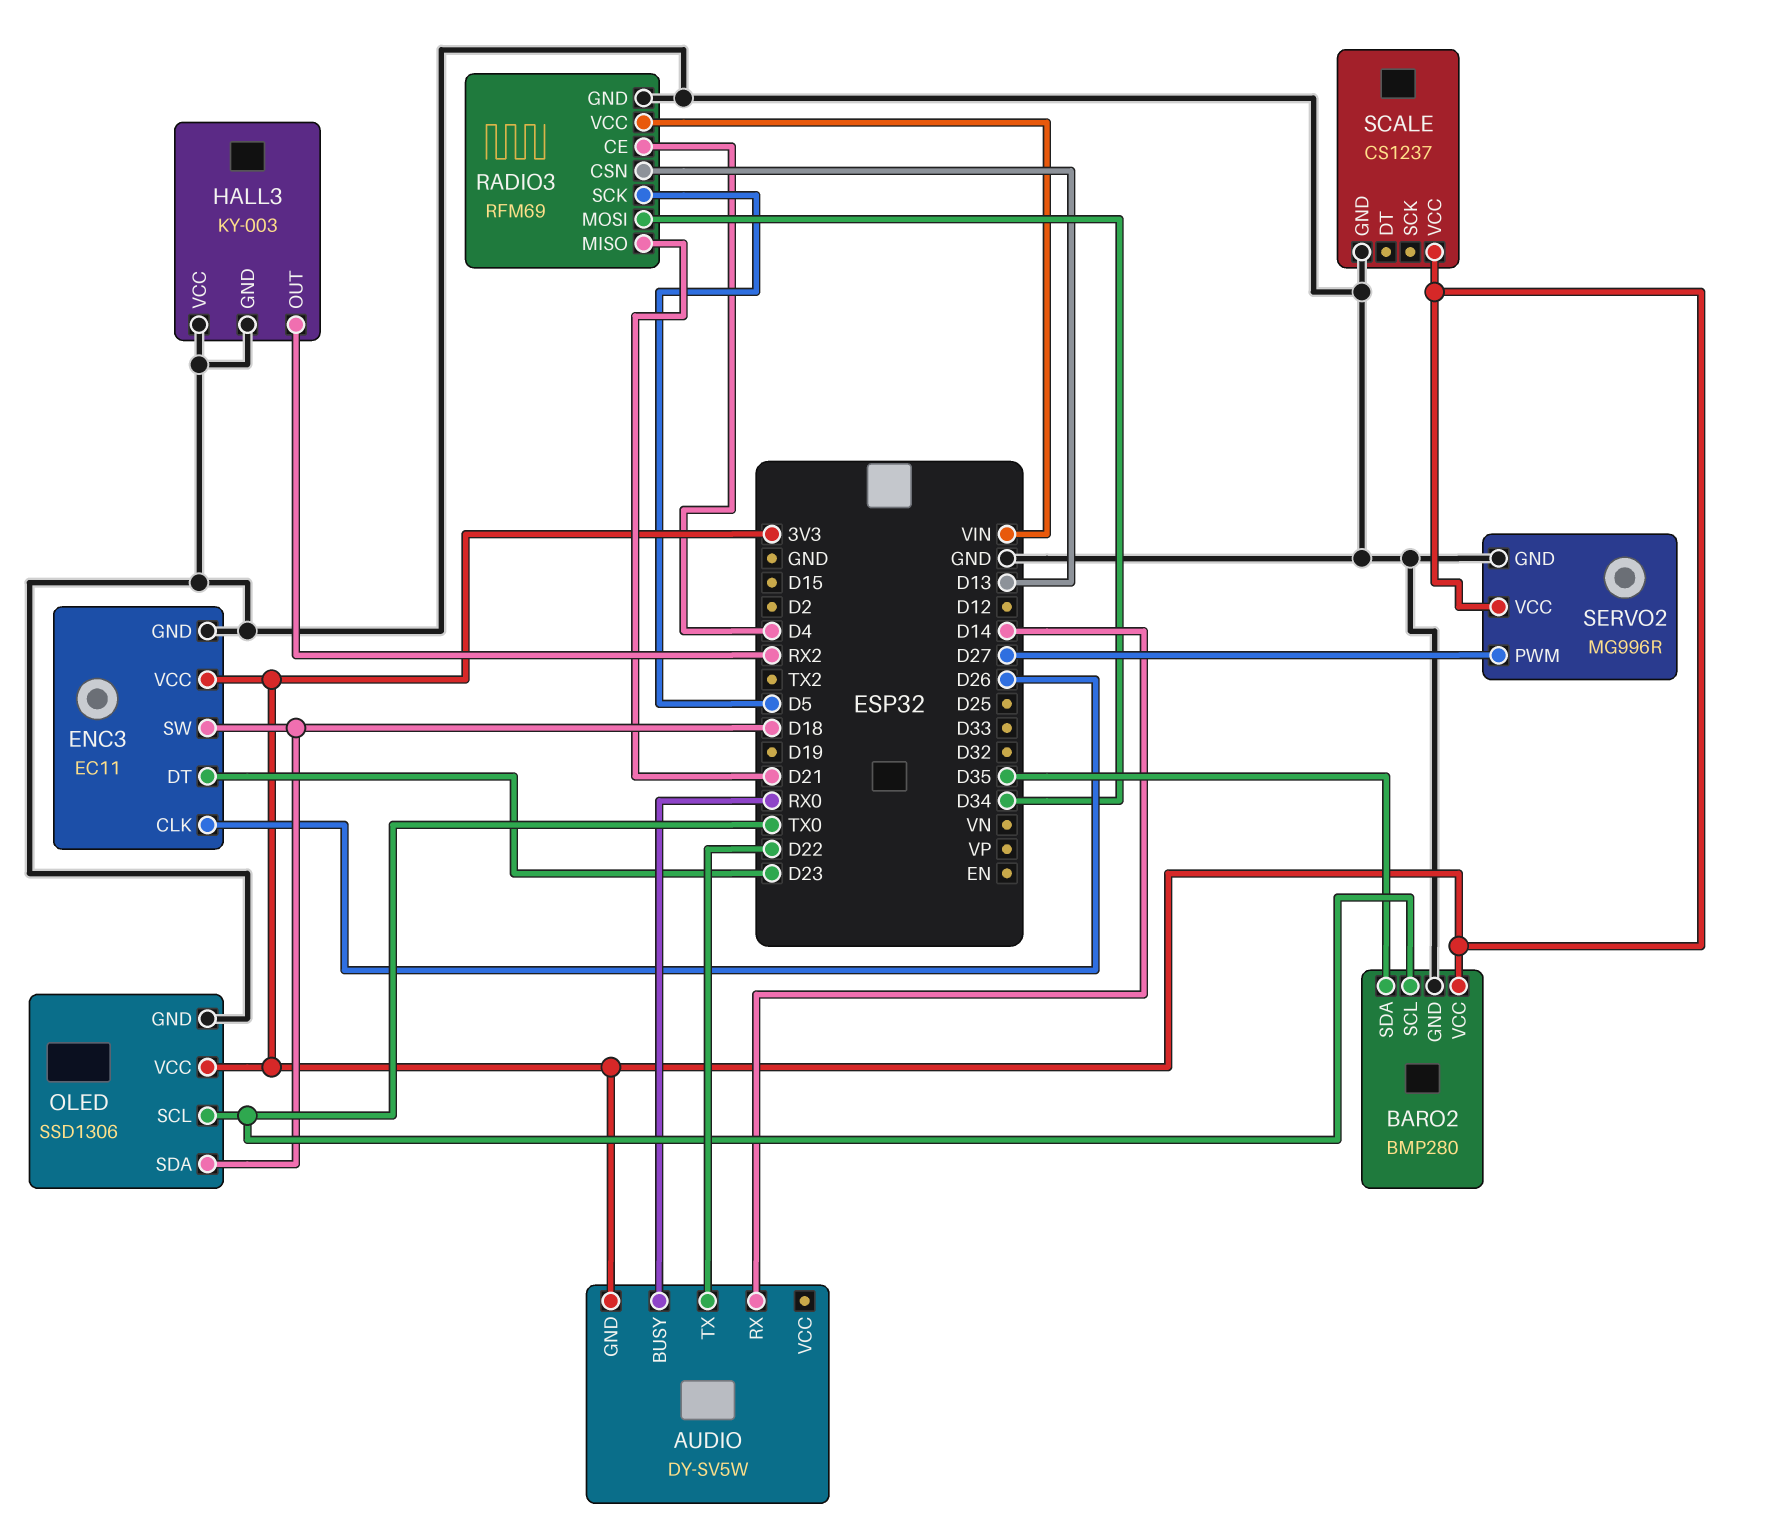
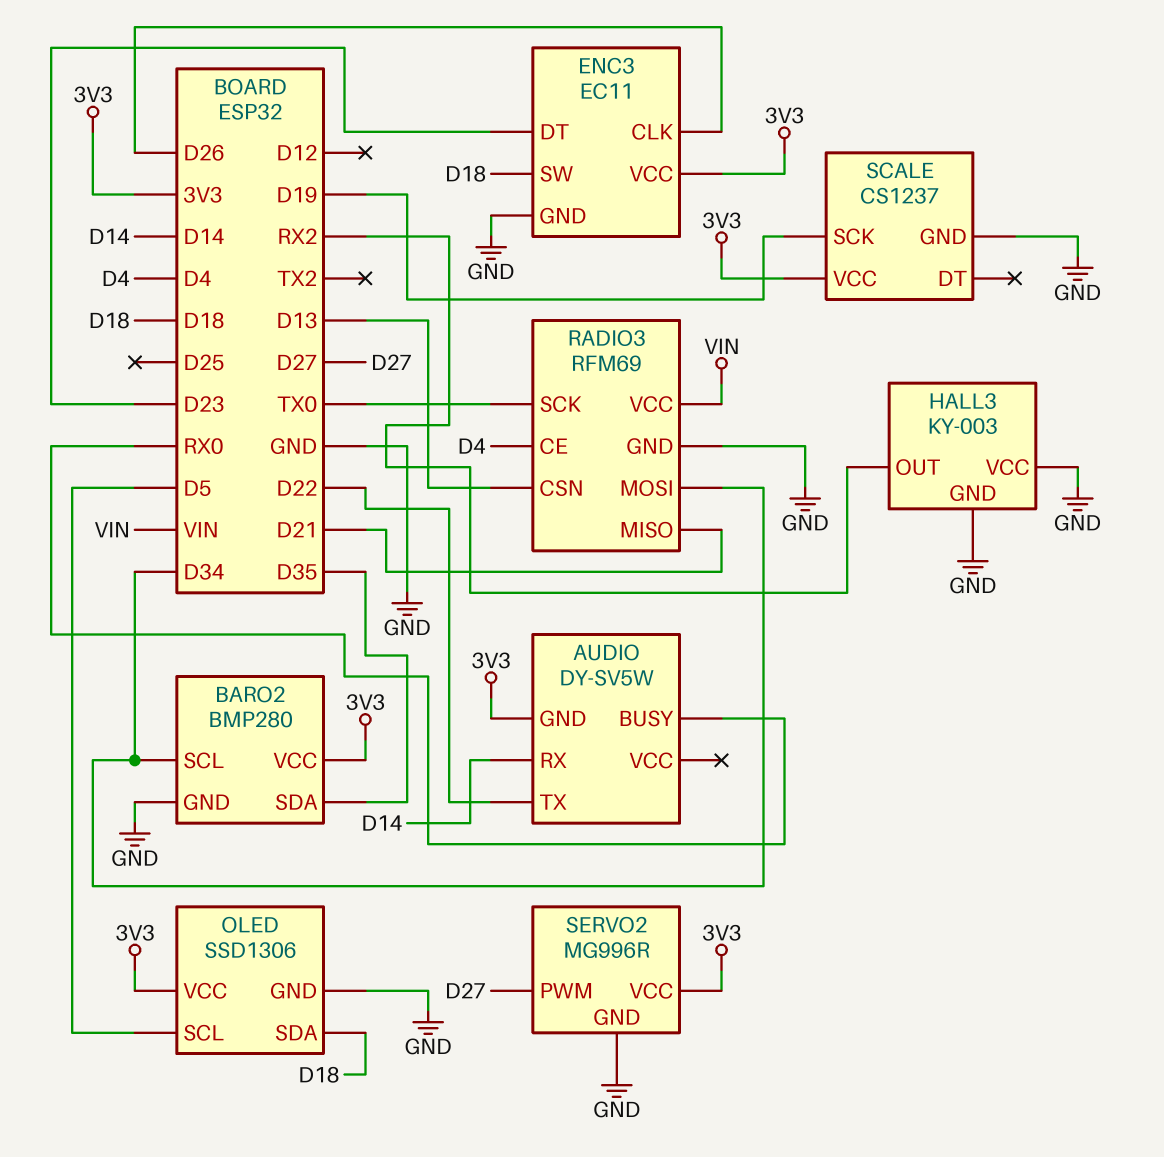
BARO2 pin SCL: TX0 -> D34
OLED pin SCL: TX0 -> D5
RADIO3 pin SCK: D5 -> TX0
SCALE pin SCK: none -> D19

